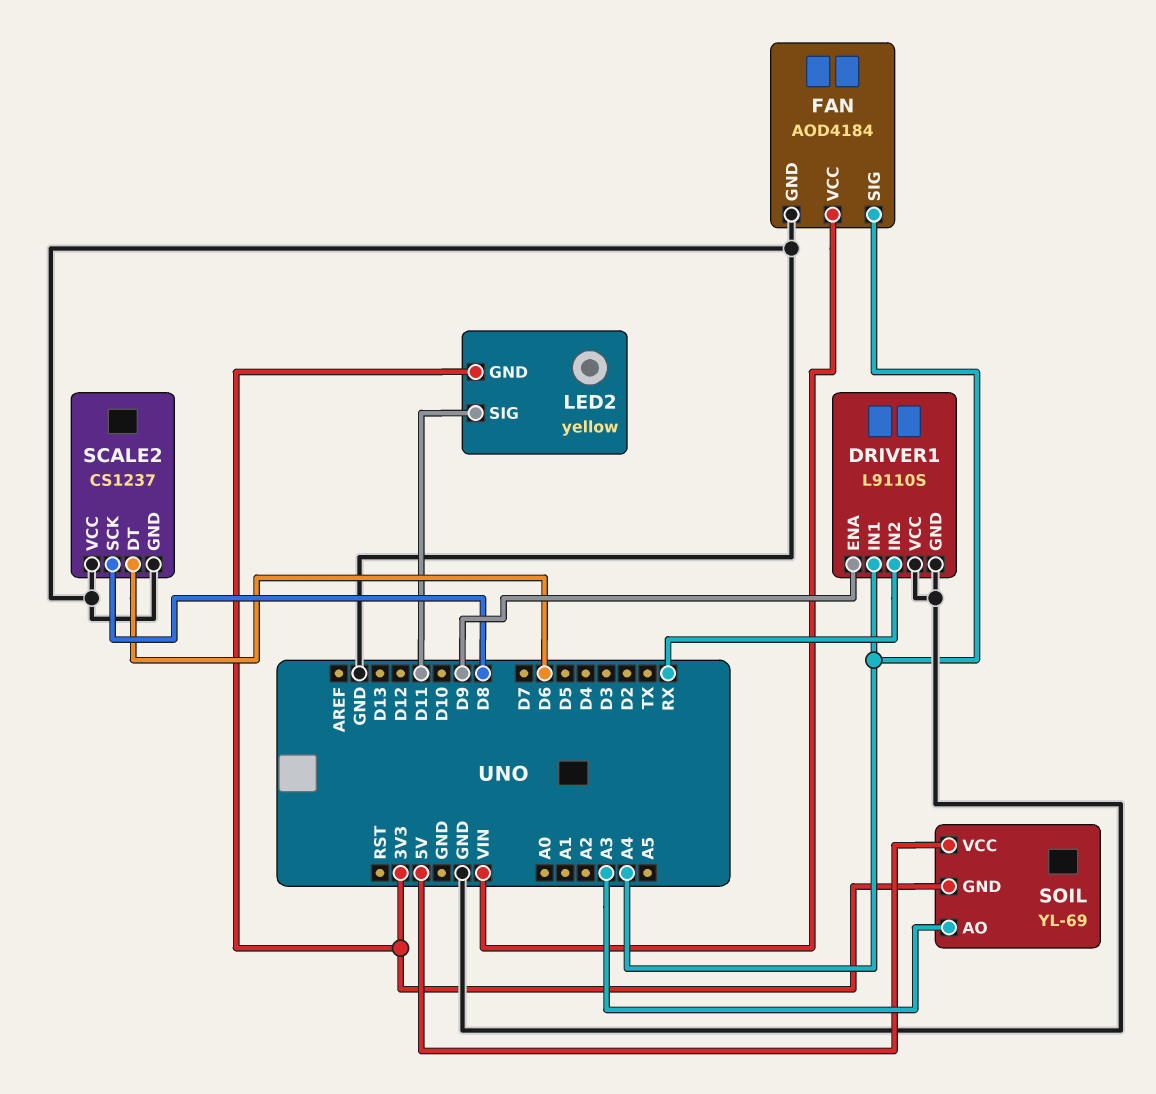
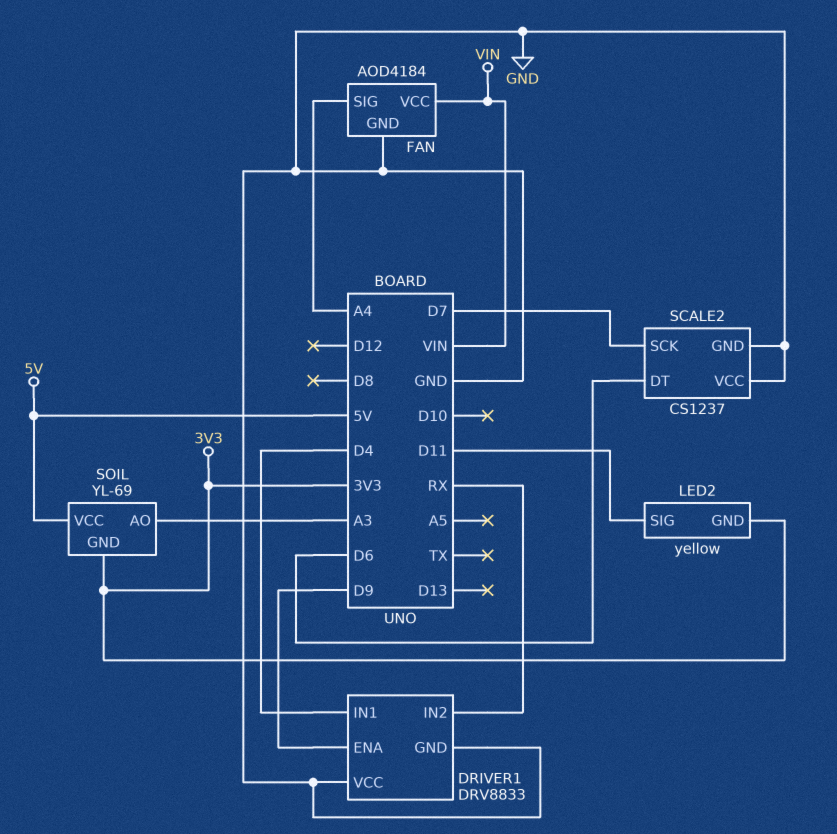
DRIVER1: L9110S -> DRV8833
DRIVER1 pin IN1: A4 -> D4
SCALE2 pin SCK: D8 -> D7

